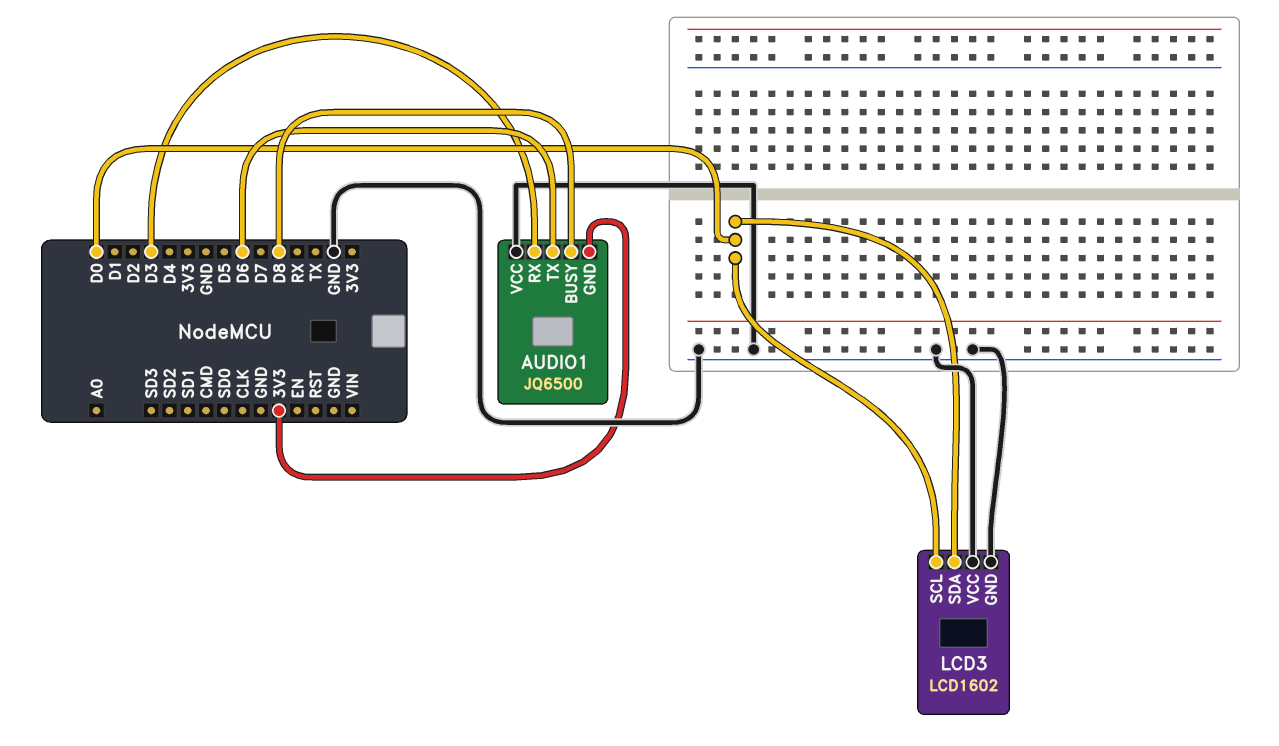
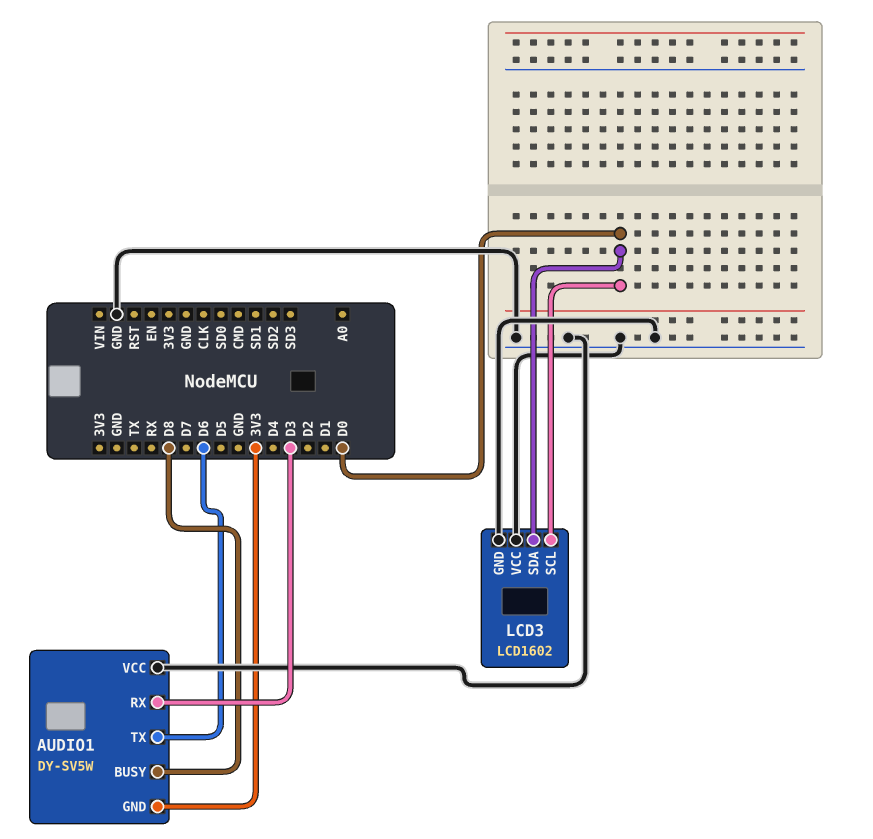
AUDIO1: JQ6500 -> DY-SV5W

